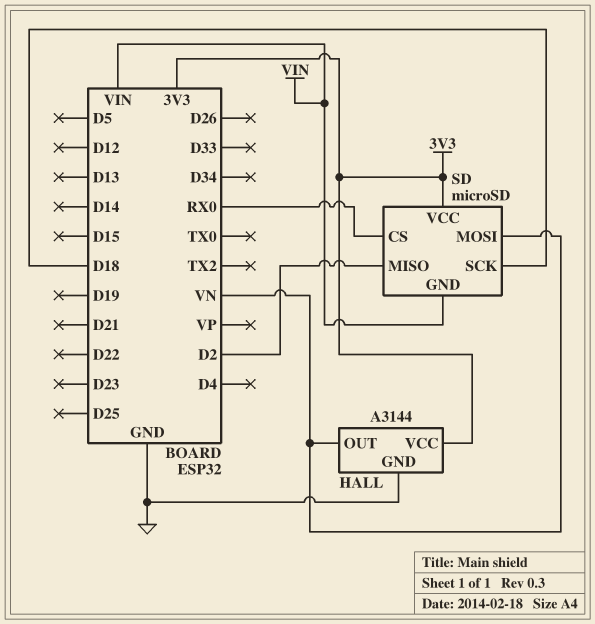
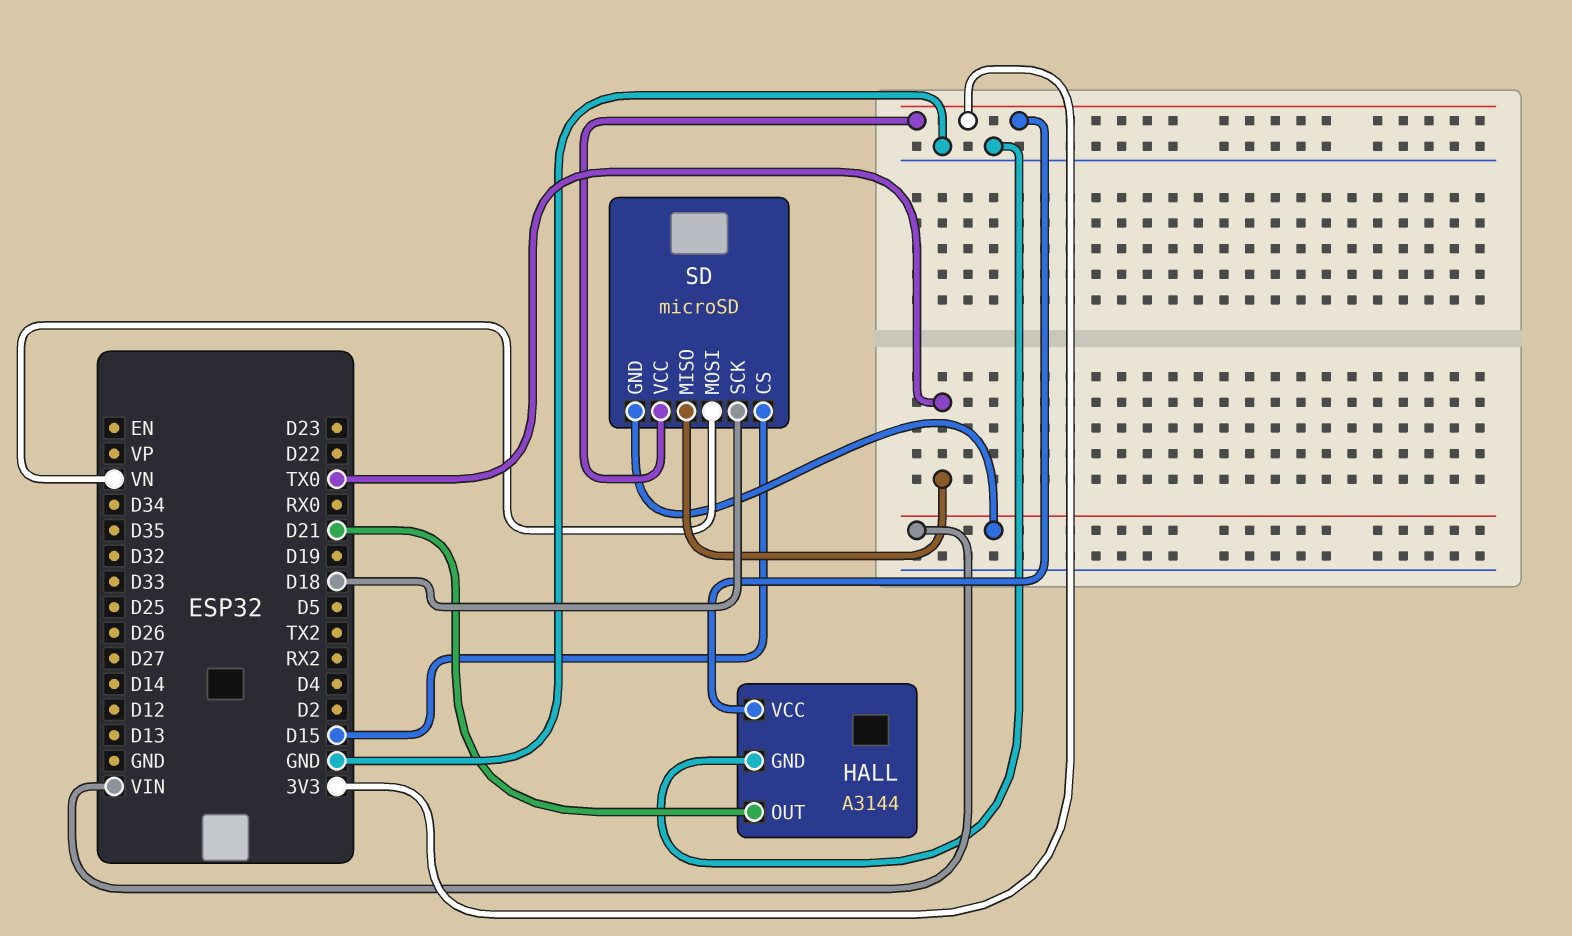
HALL pin OUT: VN -> D21
SD pin CS: RX0 -> D15
SD pin MISO: D2 -> TX0

